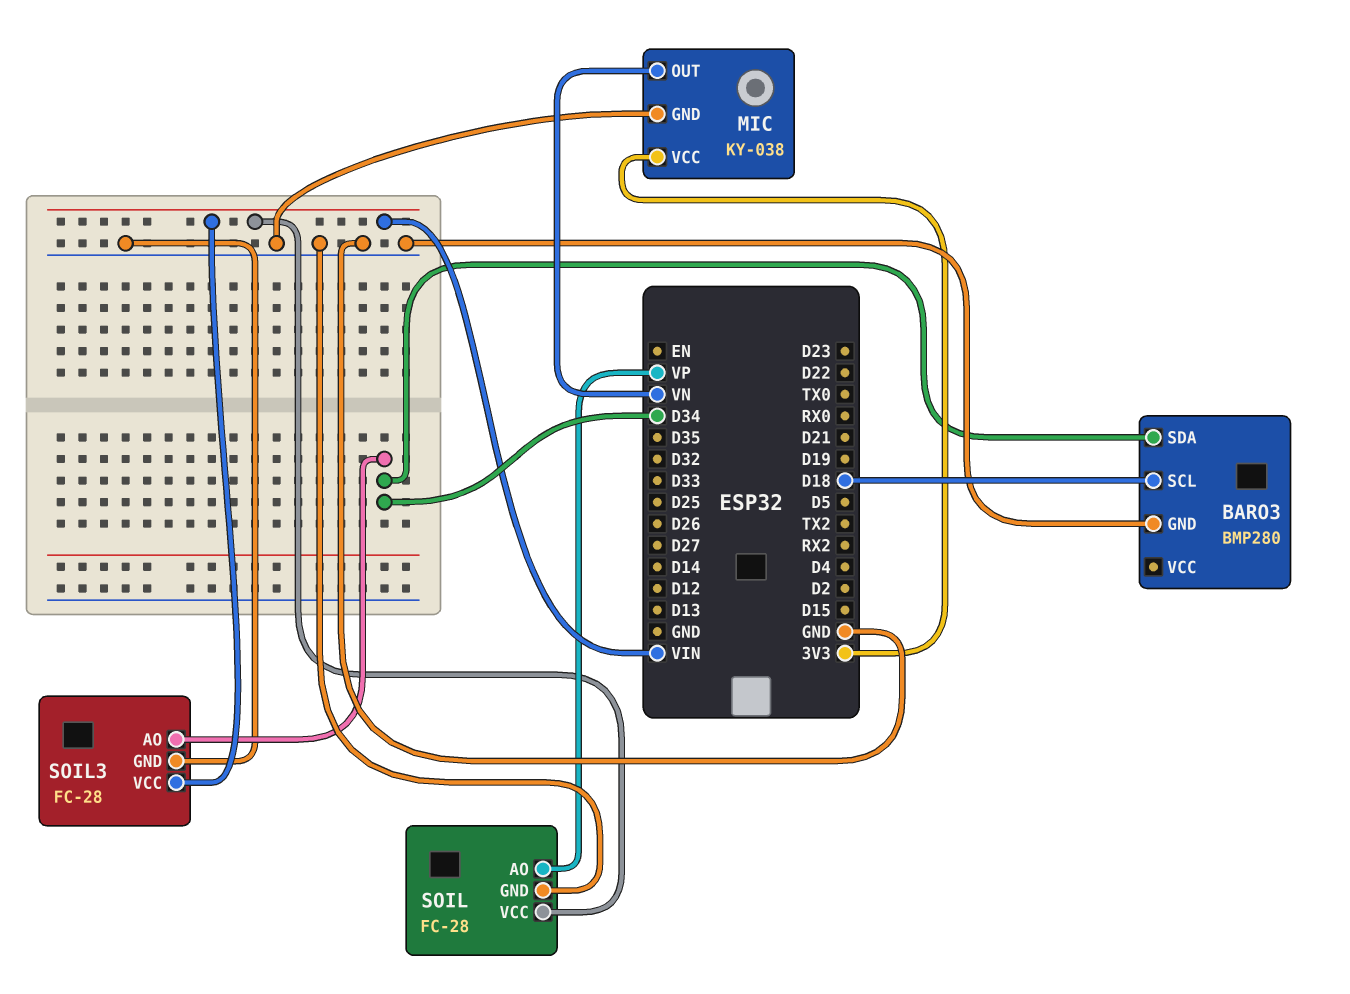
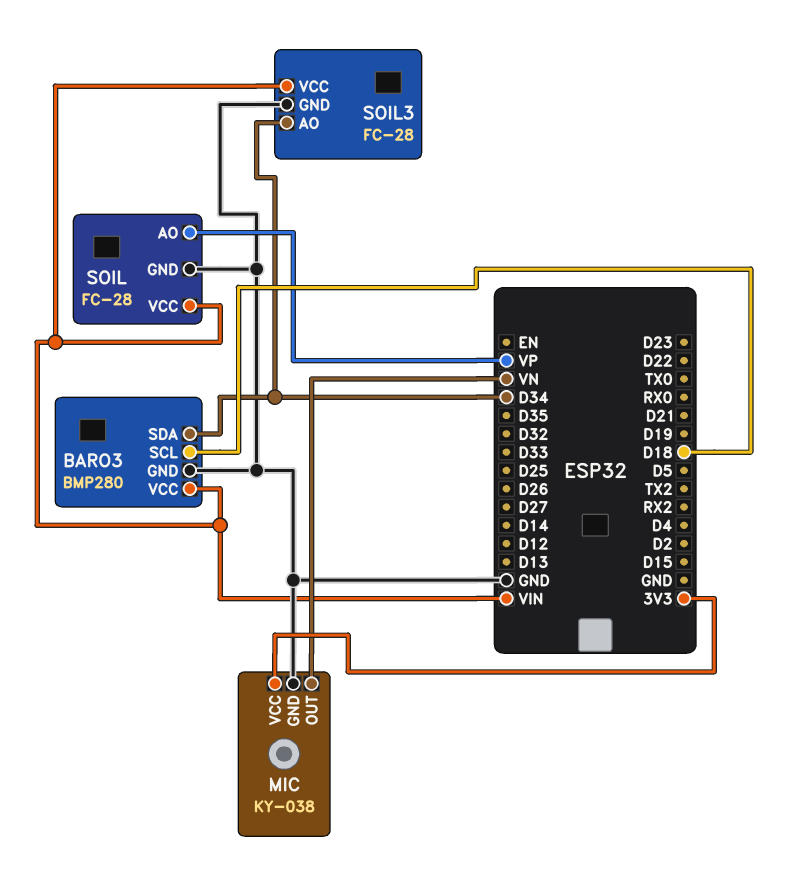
BARO3 pin VCC: none -> VIN

